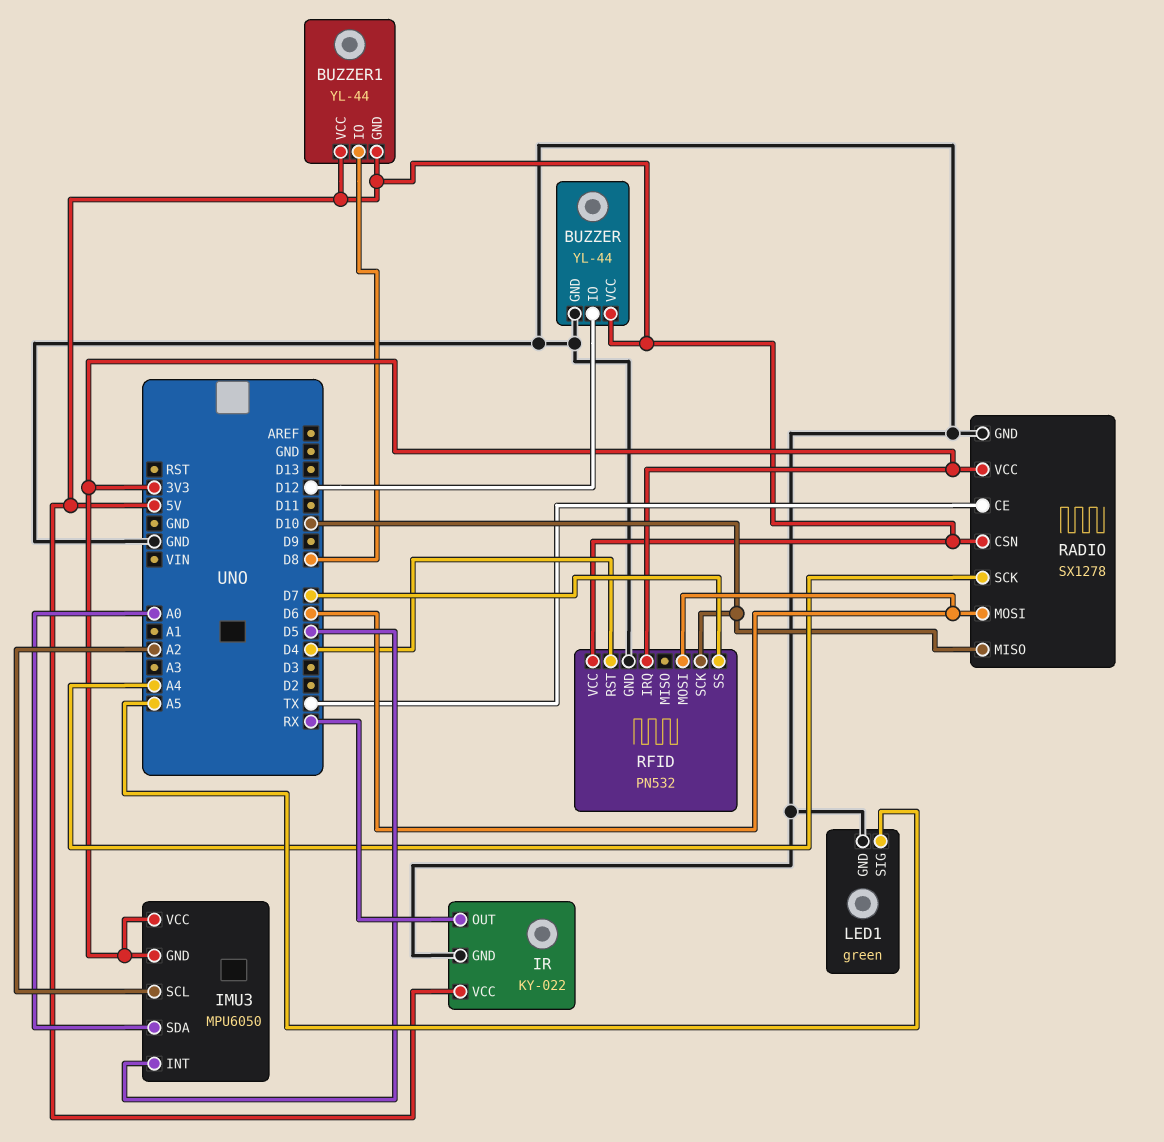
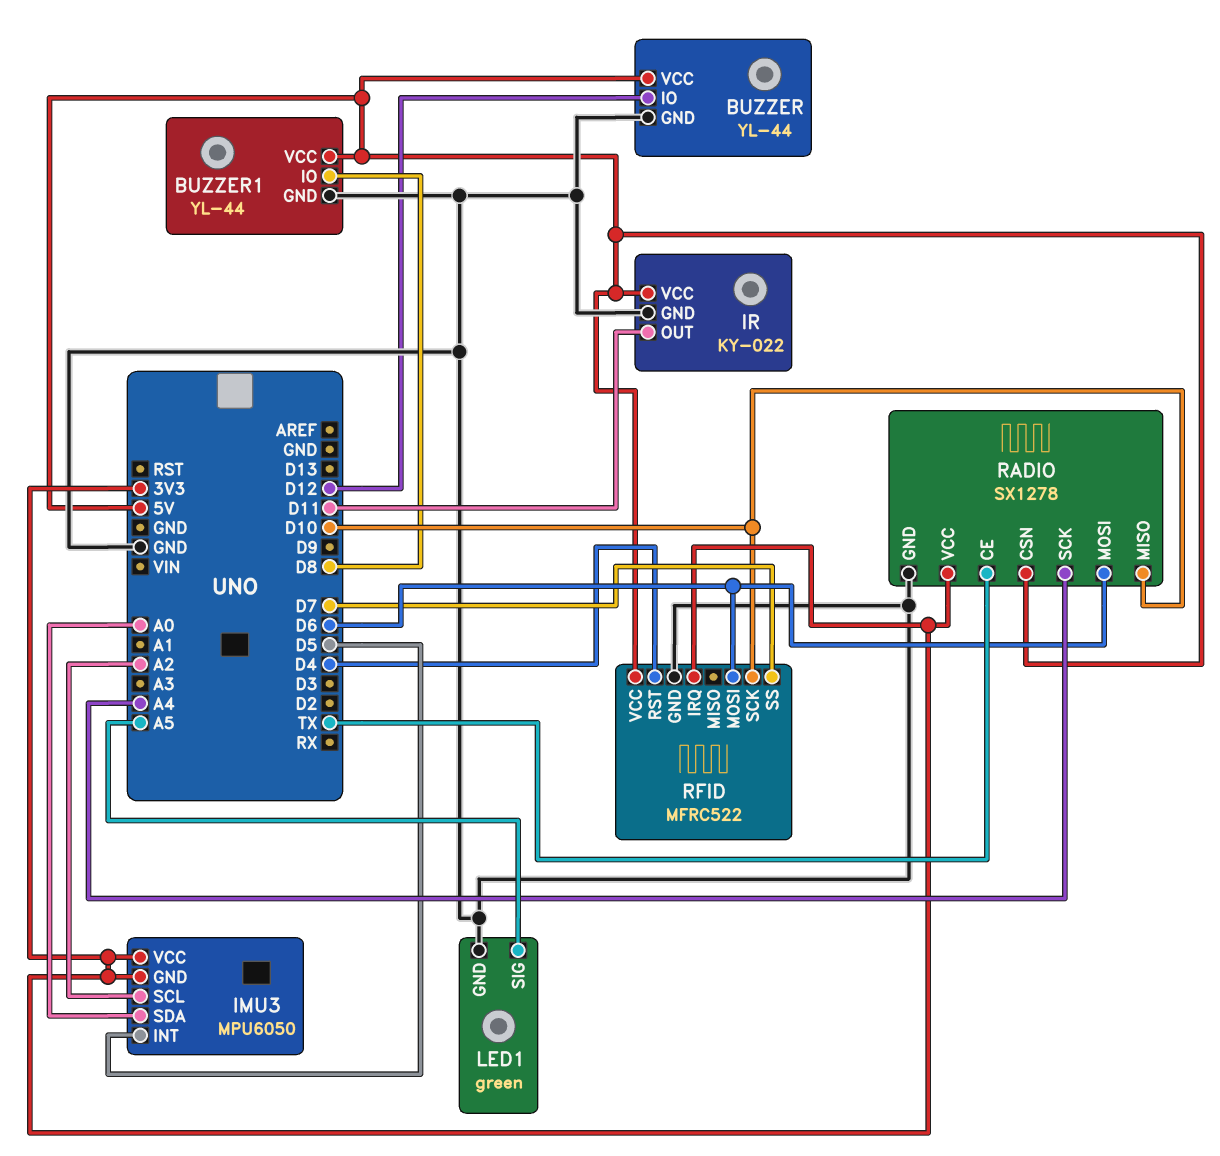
BUZZER1 pin GND: 5V -> GND
IR pin OUT: RX -> D11
RFID: PN532 -> MFRC522

